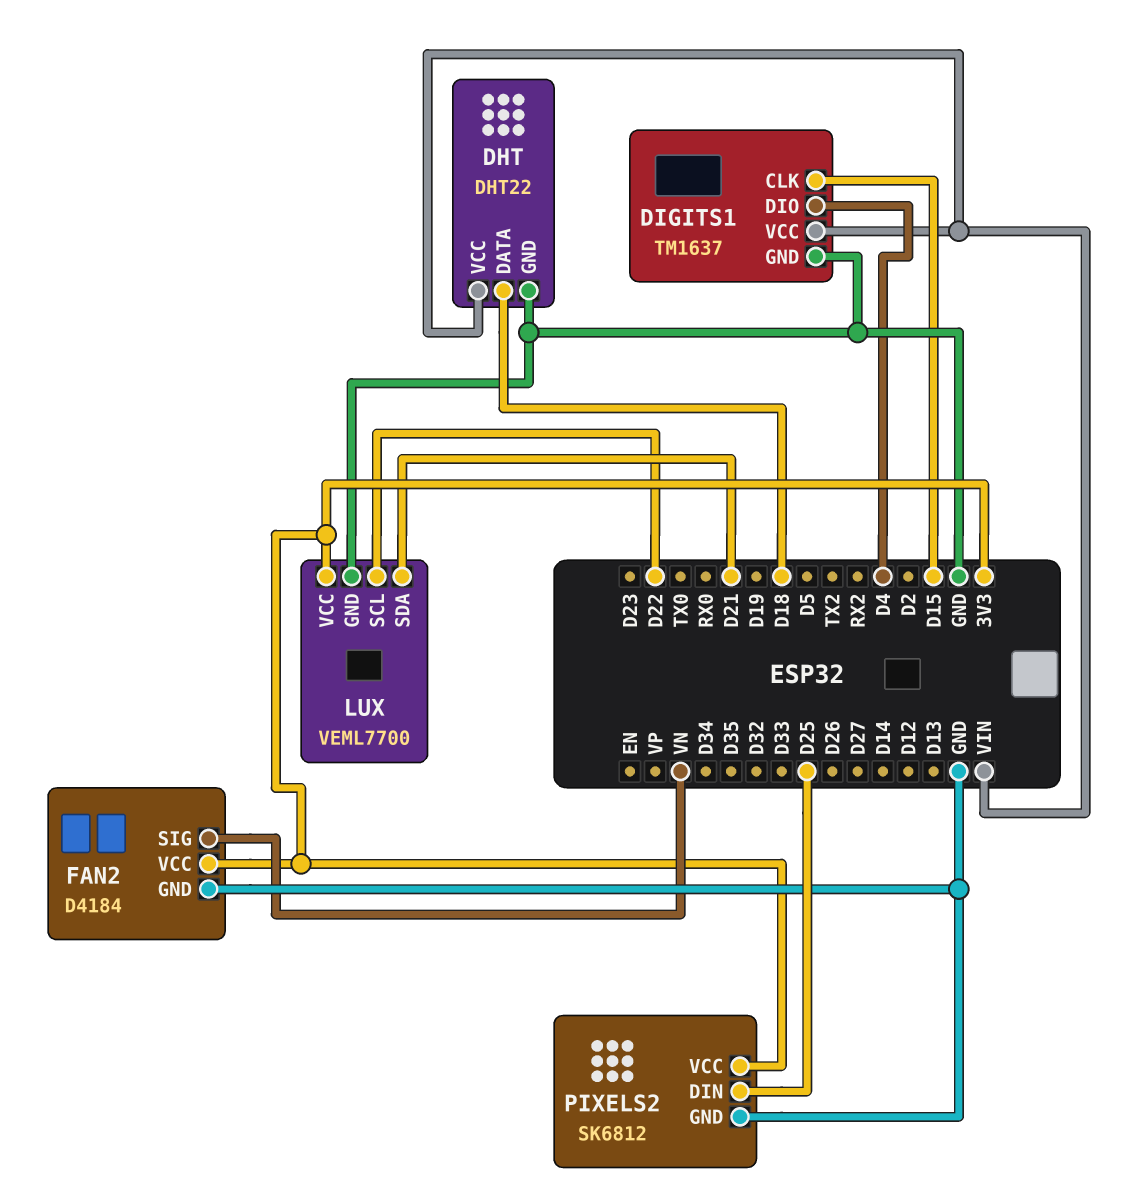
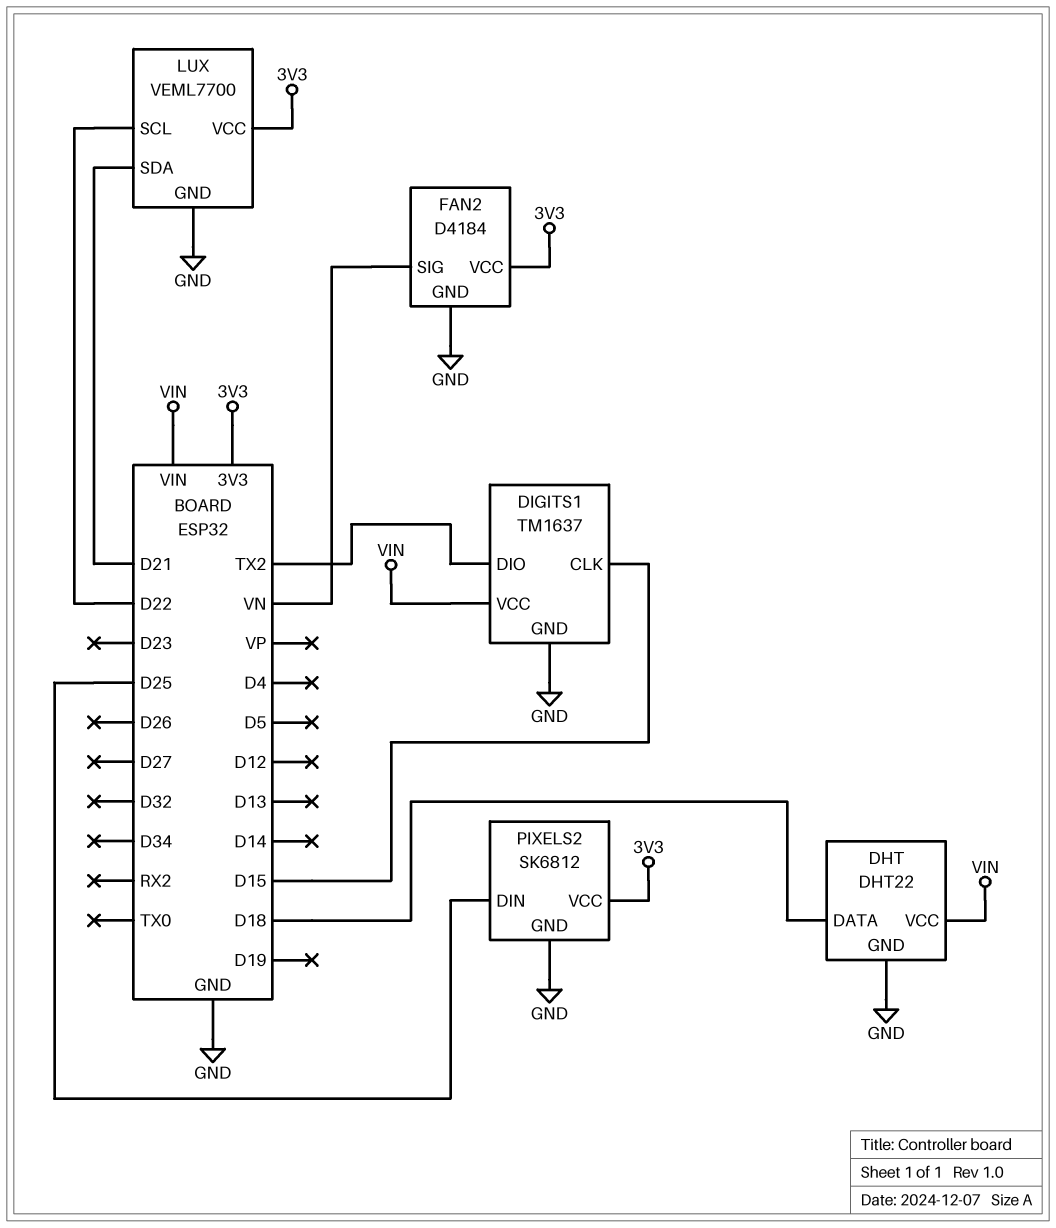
DIGITS1 pin DIO: D4 -> TX2

